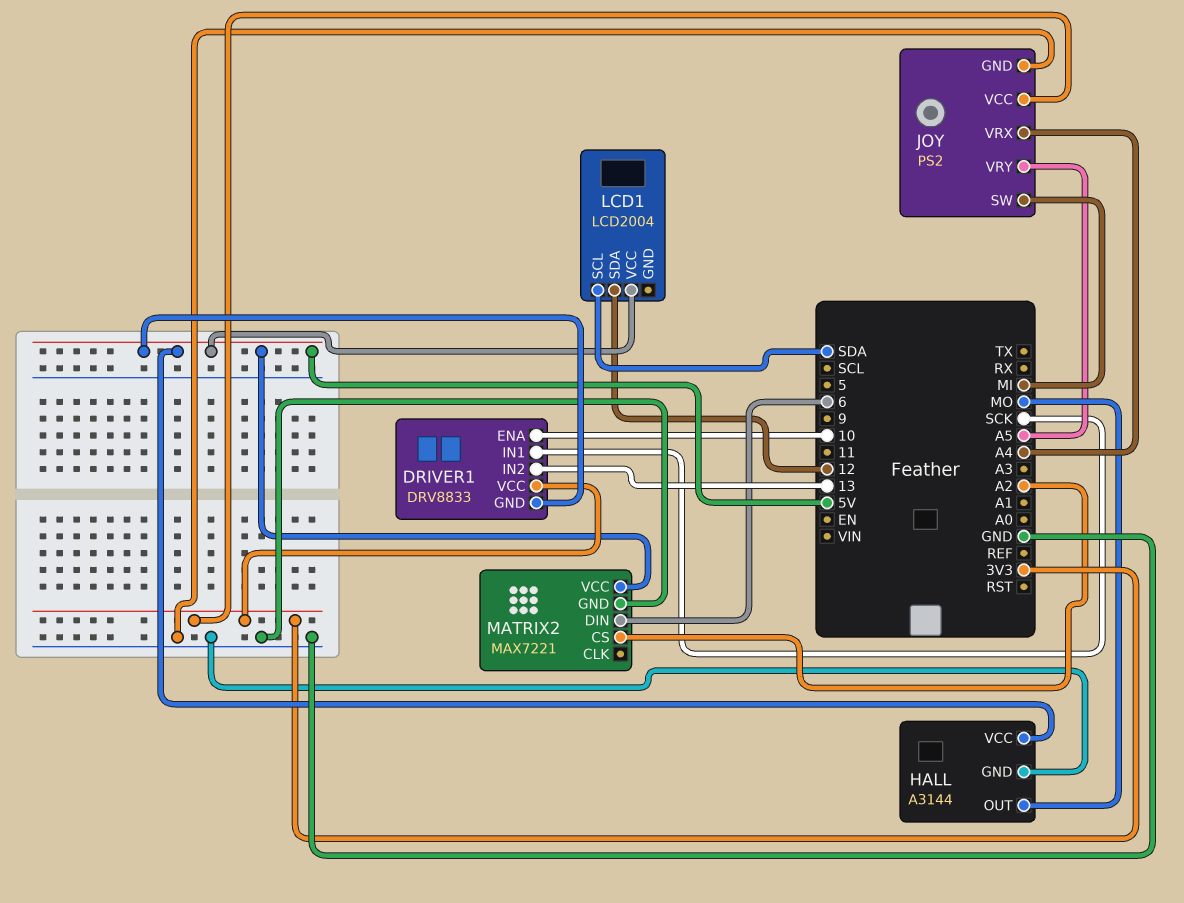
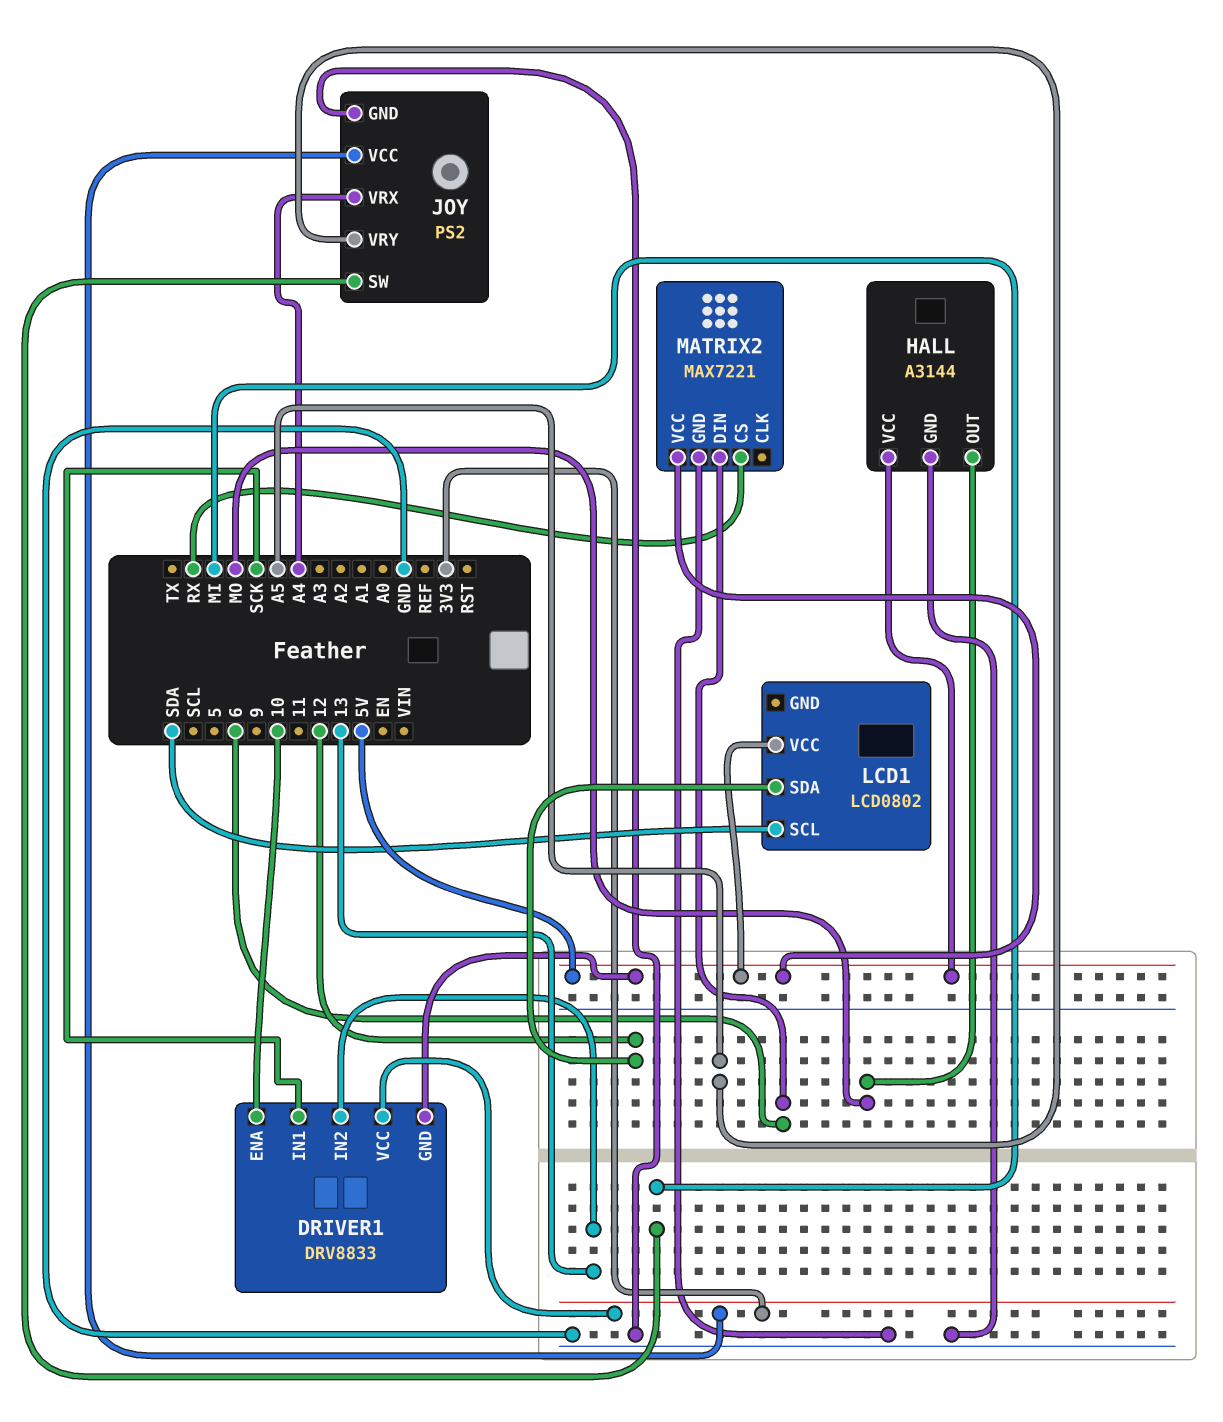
LCD1: LCD2004 -> LCD0802
MATRIX2 pin CS: A2 -> RX

